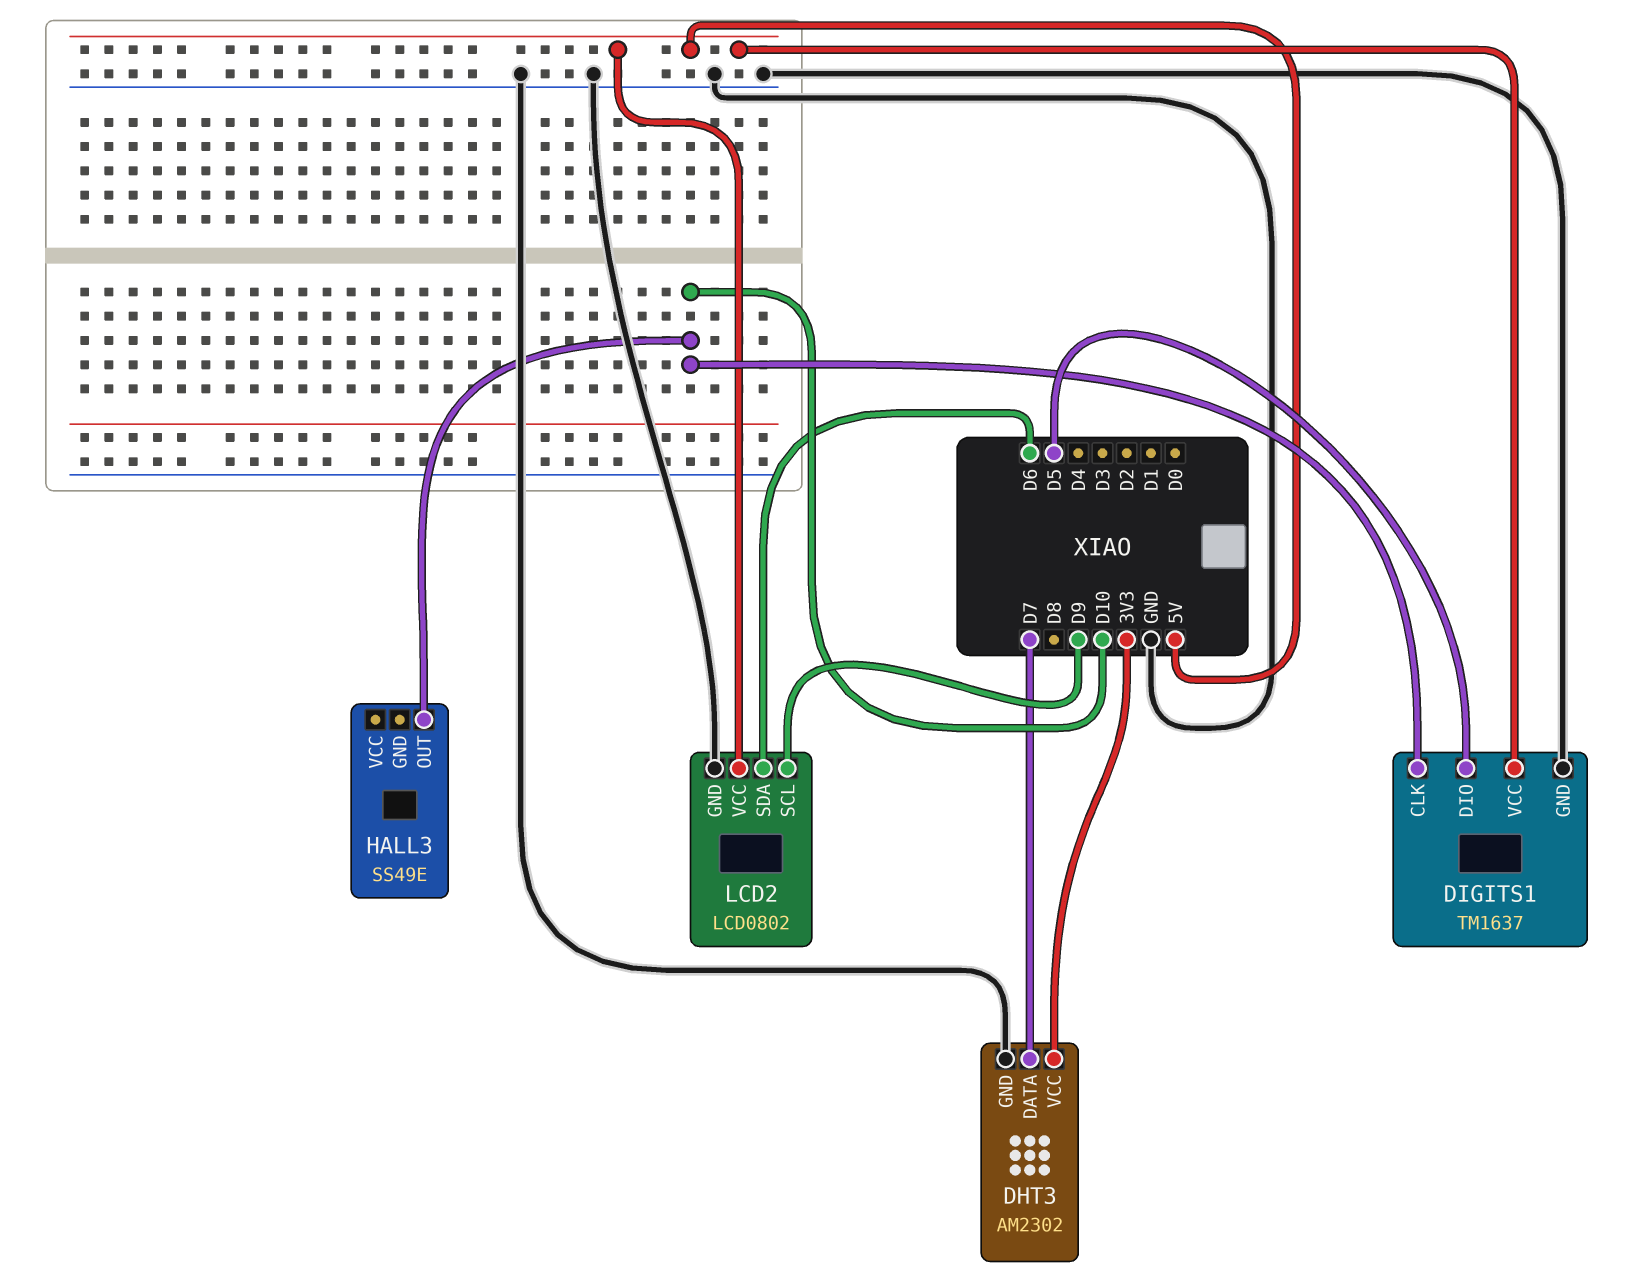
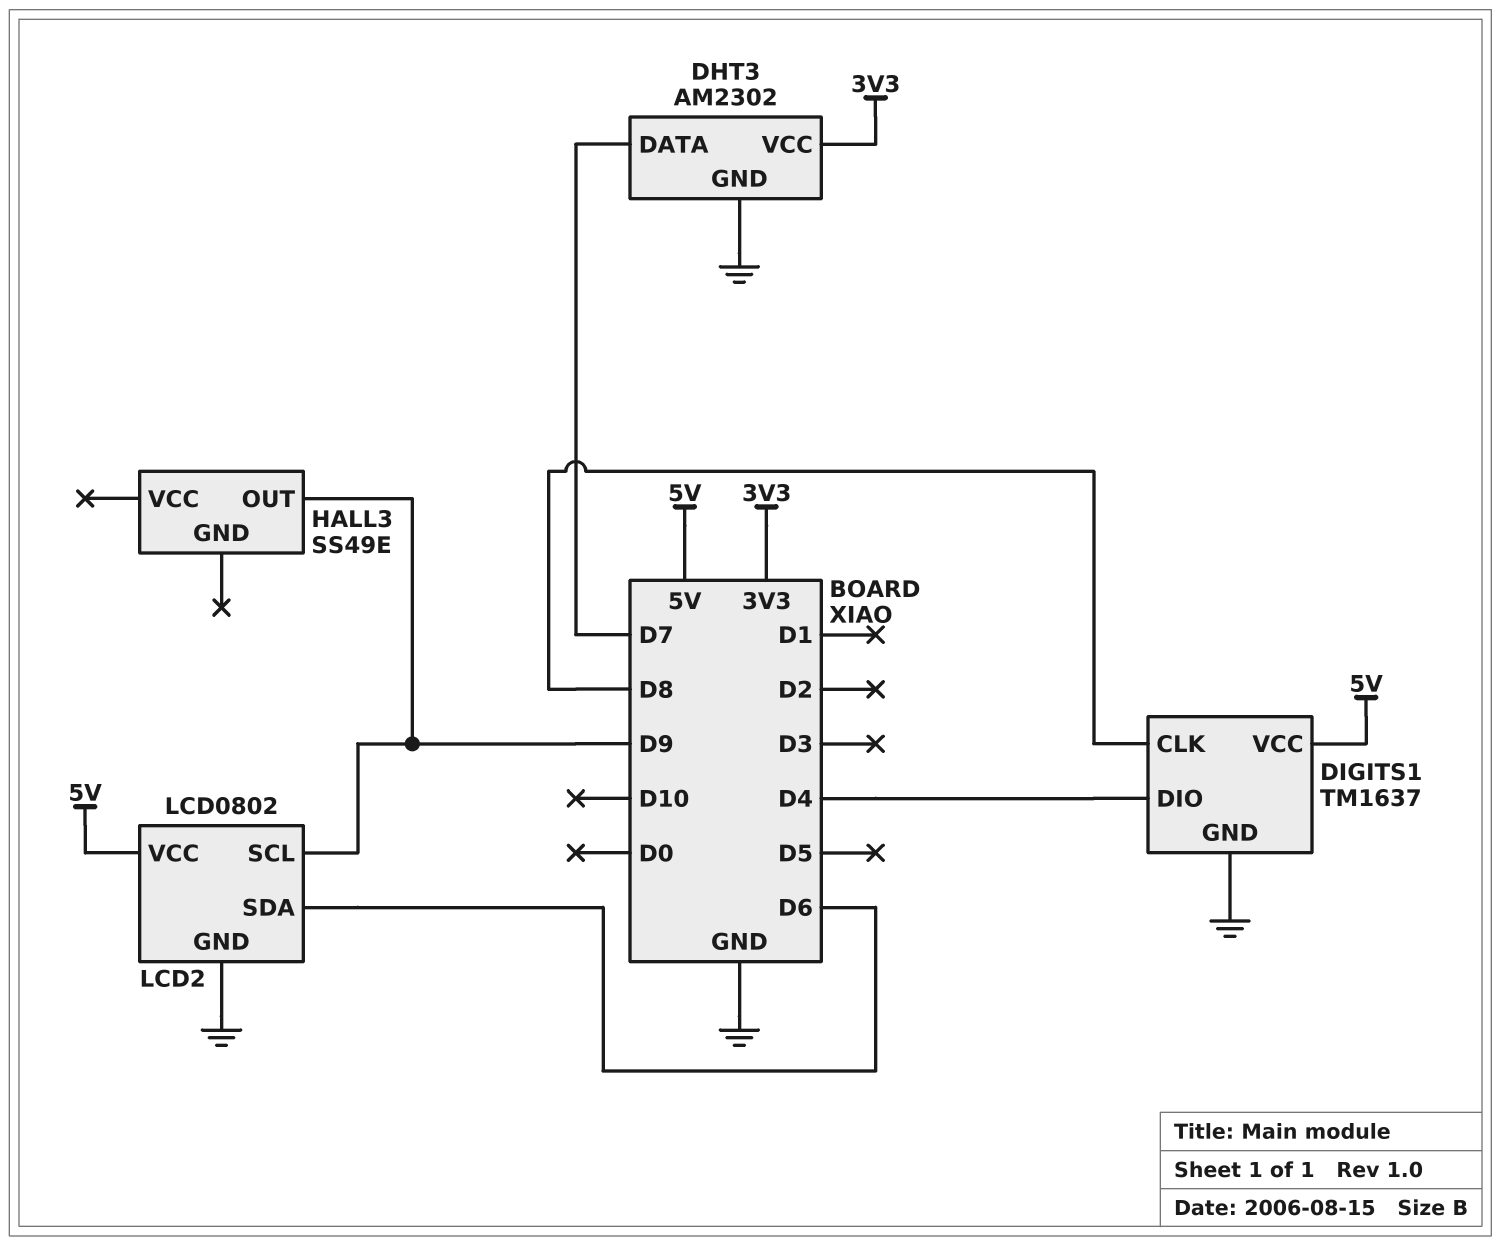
DIGITS1 pin CLK: D10 -> D8
DIGITS1 pin DIO: D5 -> D4
HALL3 pin OUT: D10 -> D9

